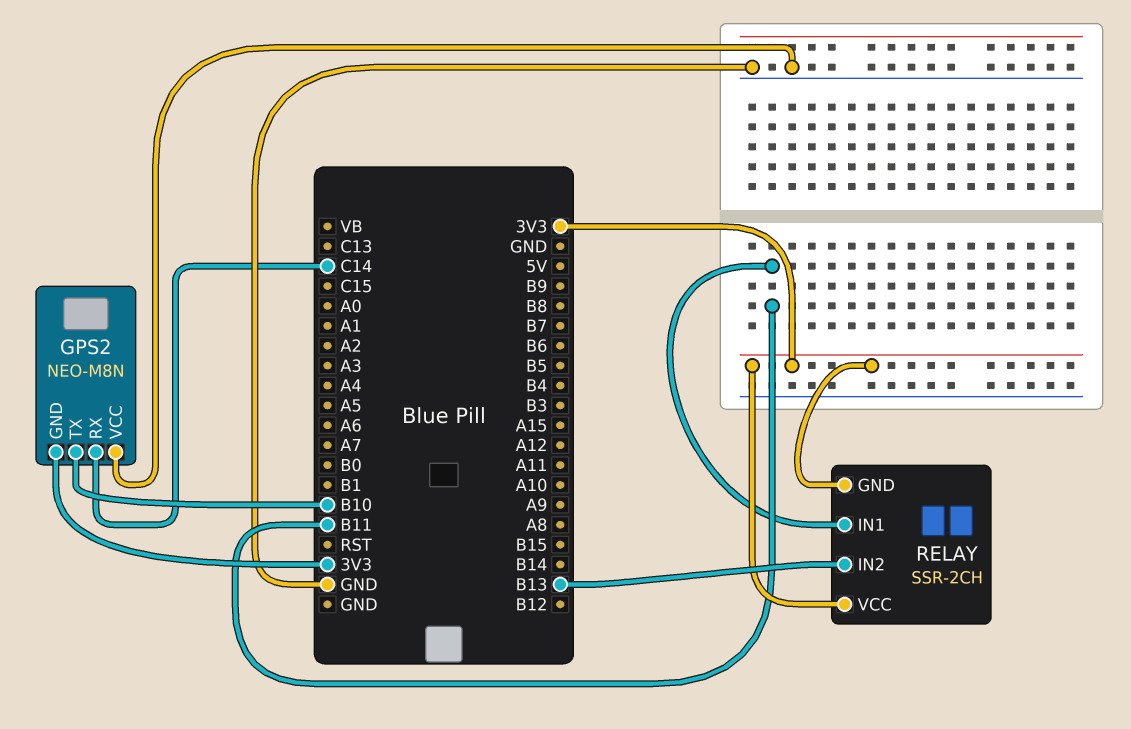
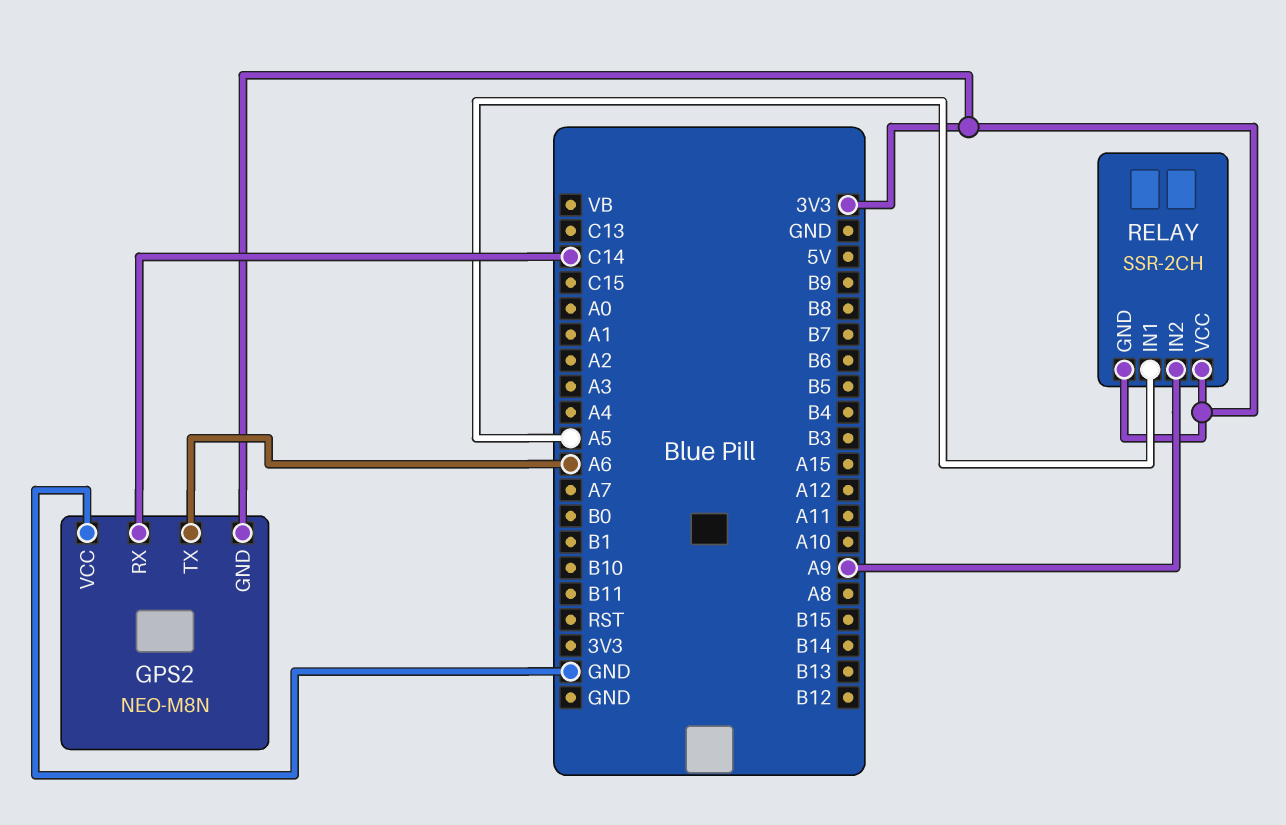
GPS2 pin TX: B10 -> A6
RELAY pin IN1: B11 -> A5
RELAY pin IN2: B13 -> A9

